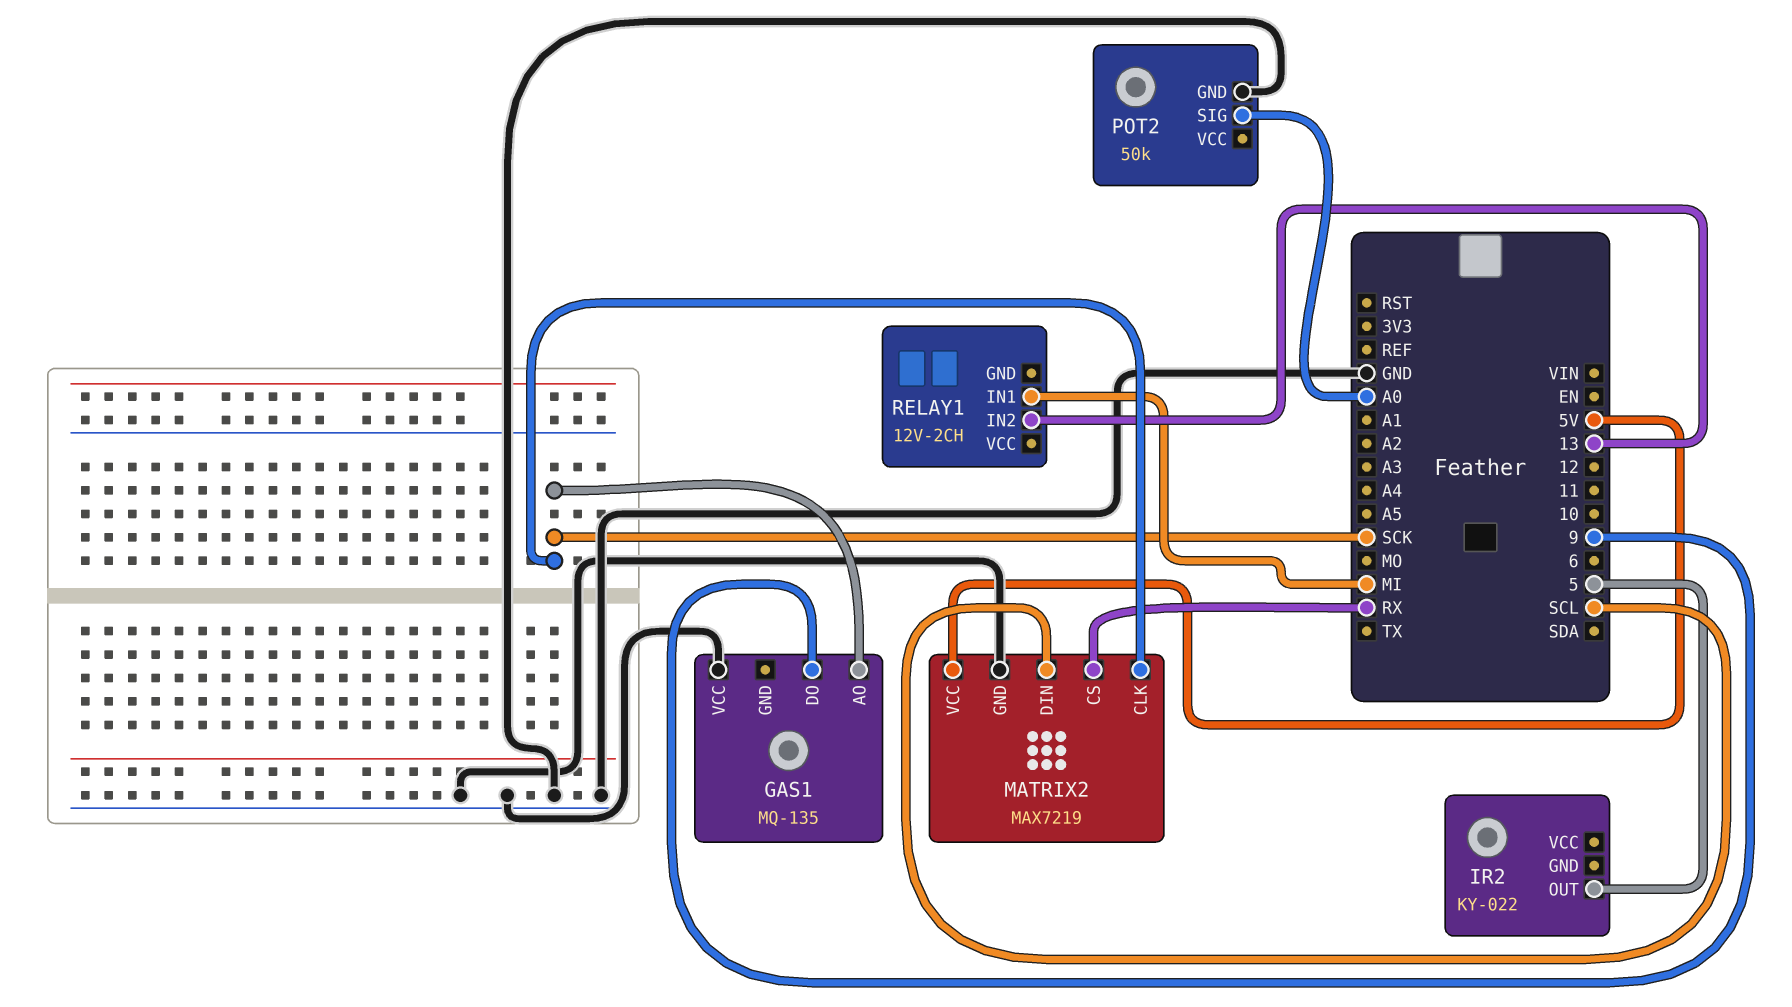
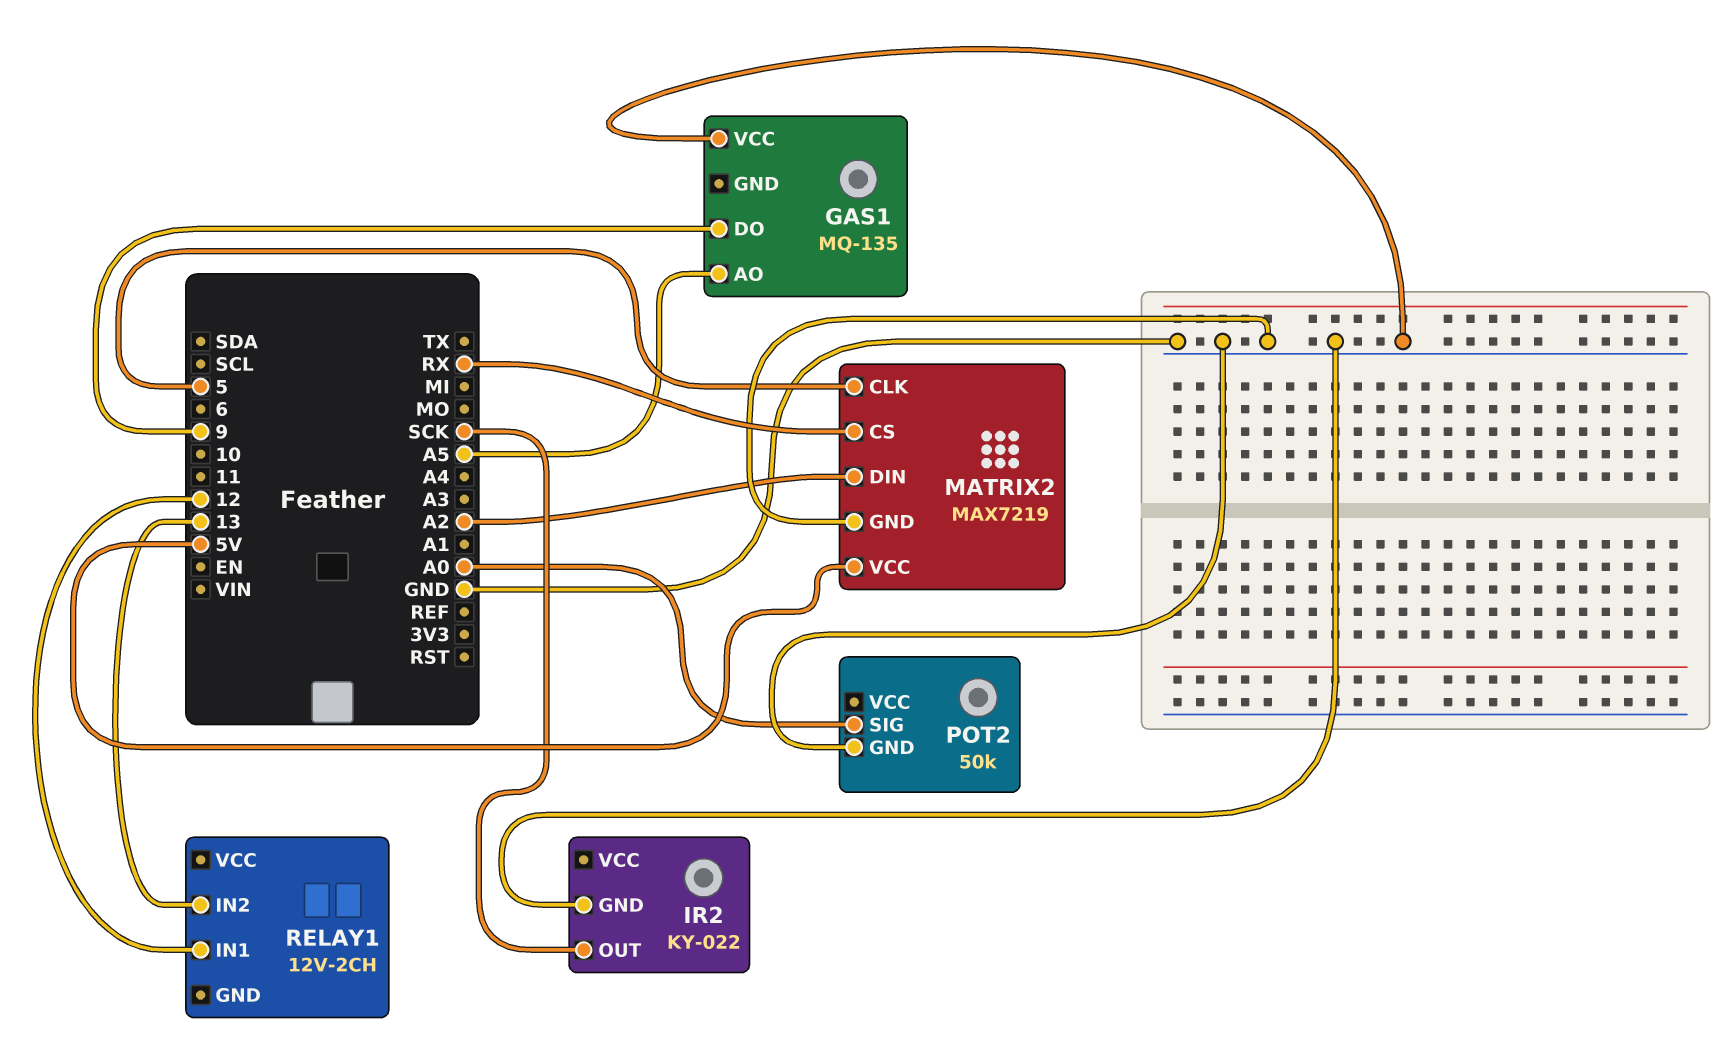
GAS1 pin AO: SCK -> A5
IR2 pin GND: none -> GND
IR2 pin OUT: 5 -> SCK
MATRIX2 pin CLK: SCK -> 5
MATRIX2 pin DIN: SCL -> A2
RELAY1 pin IN1: MI -> 12

